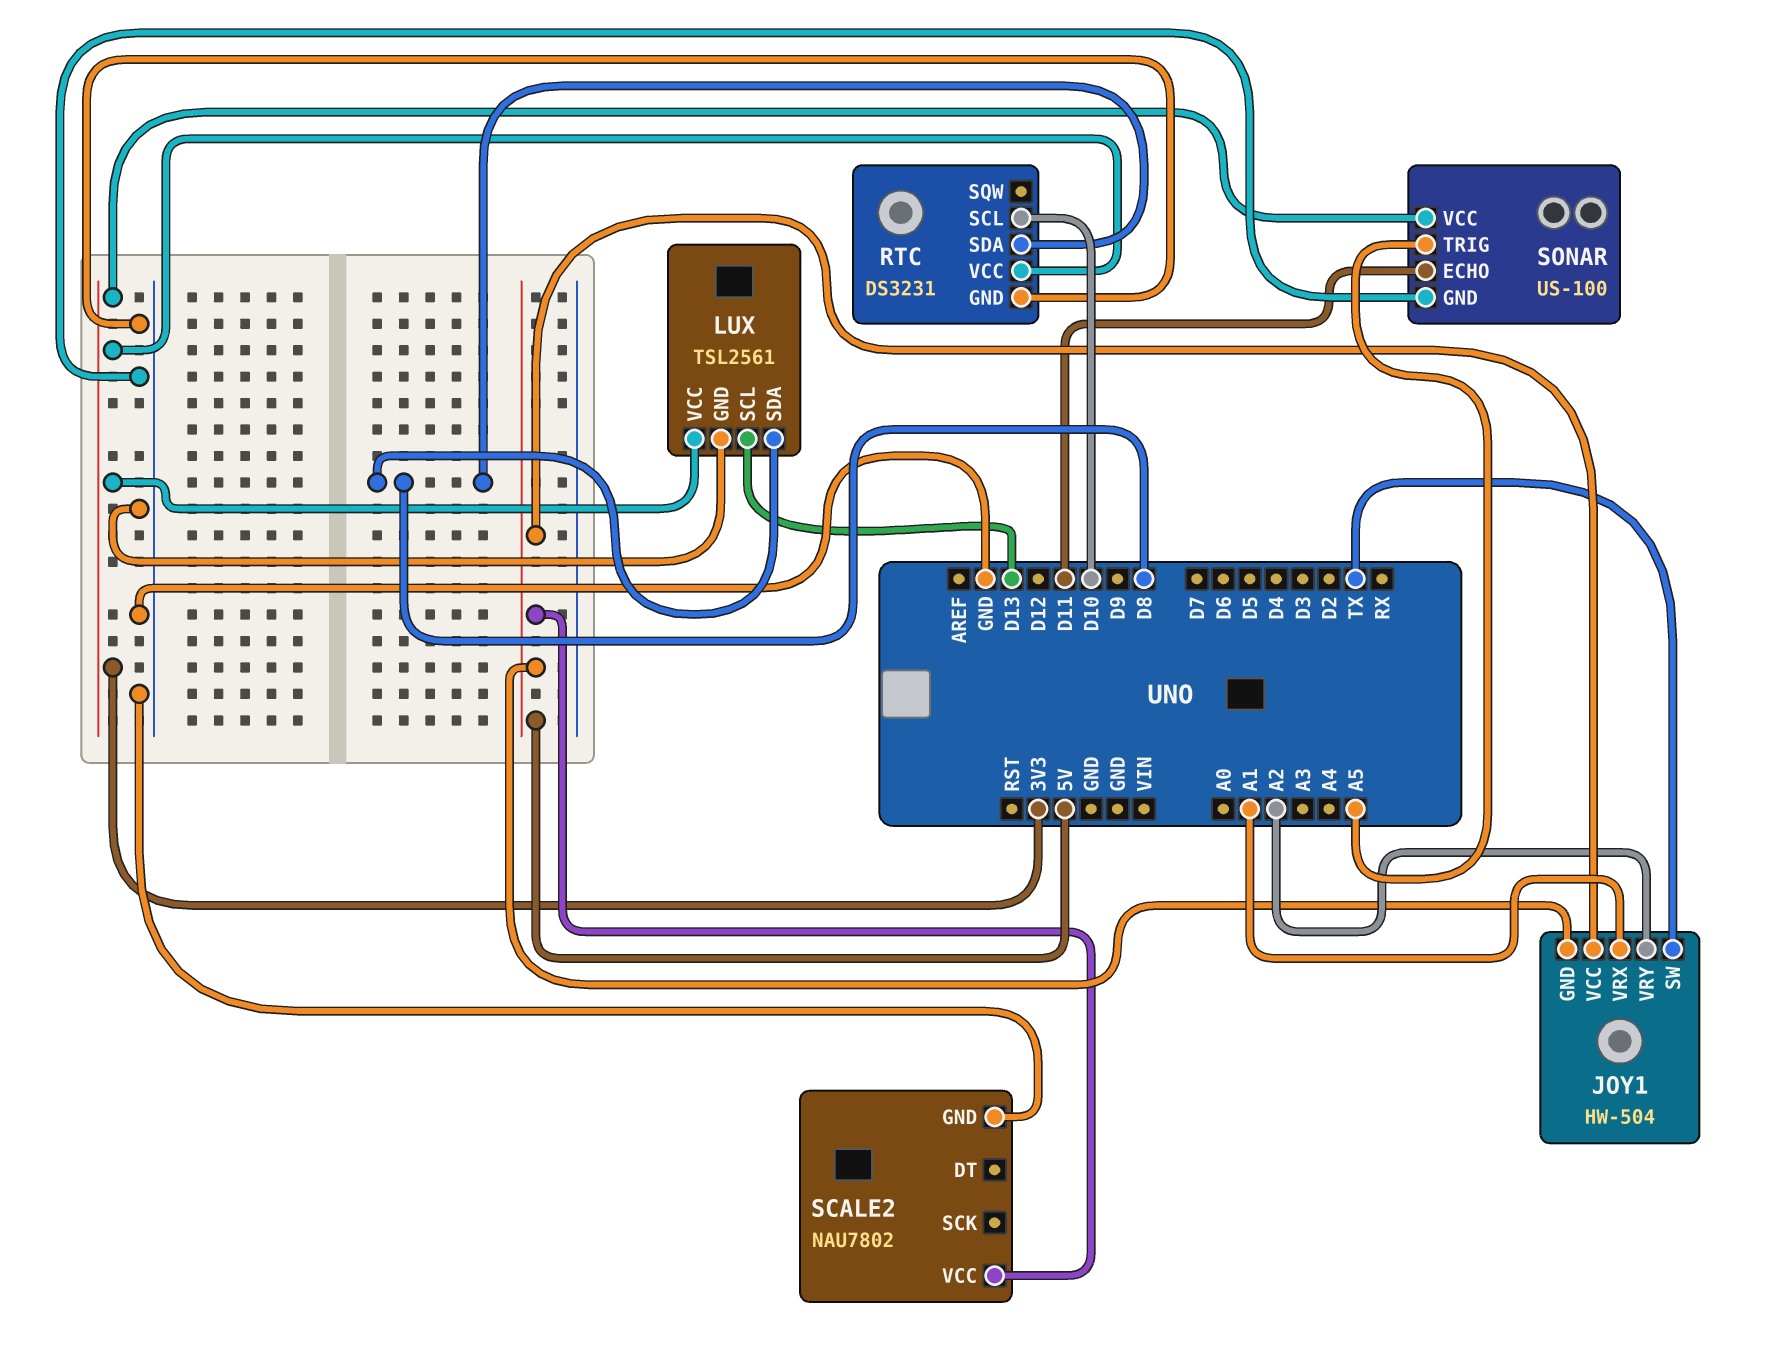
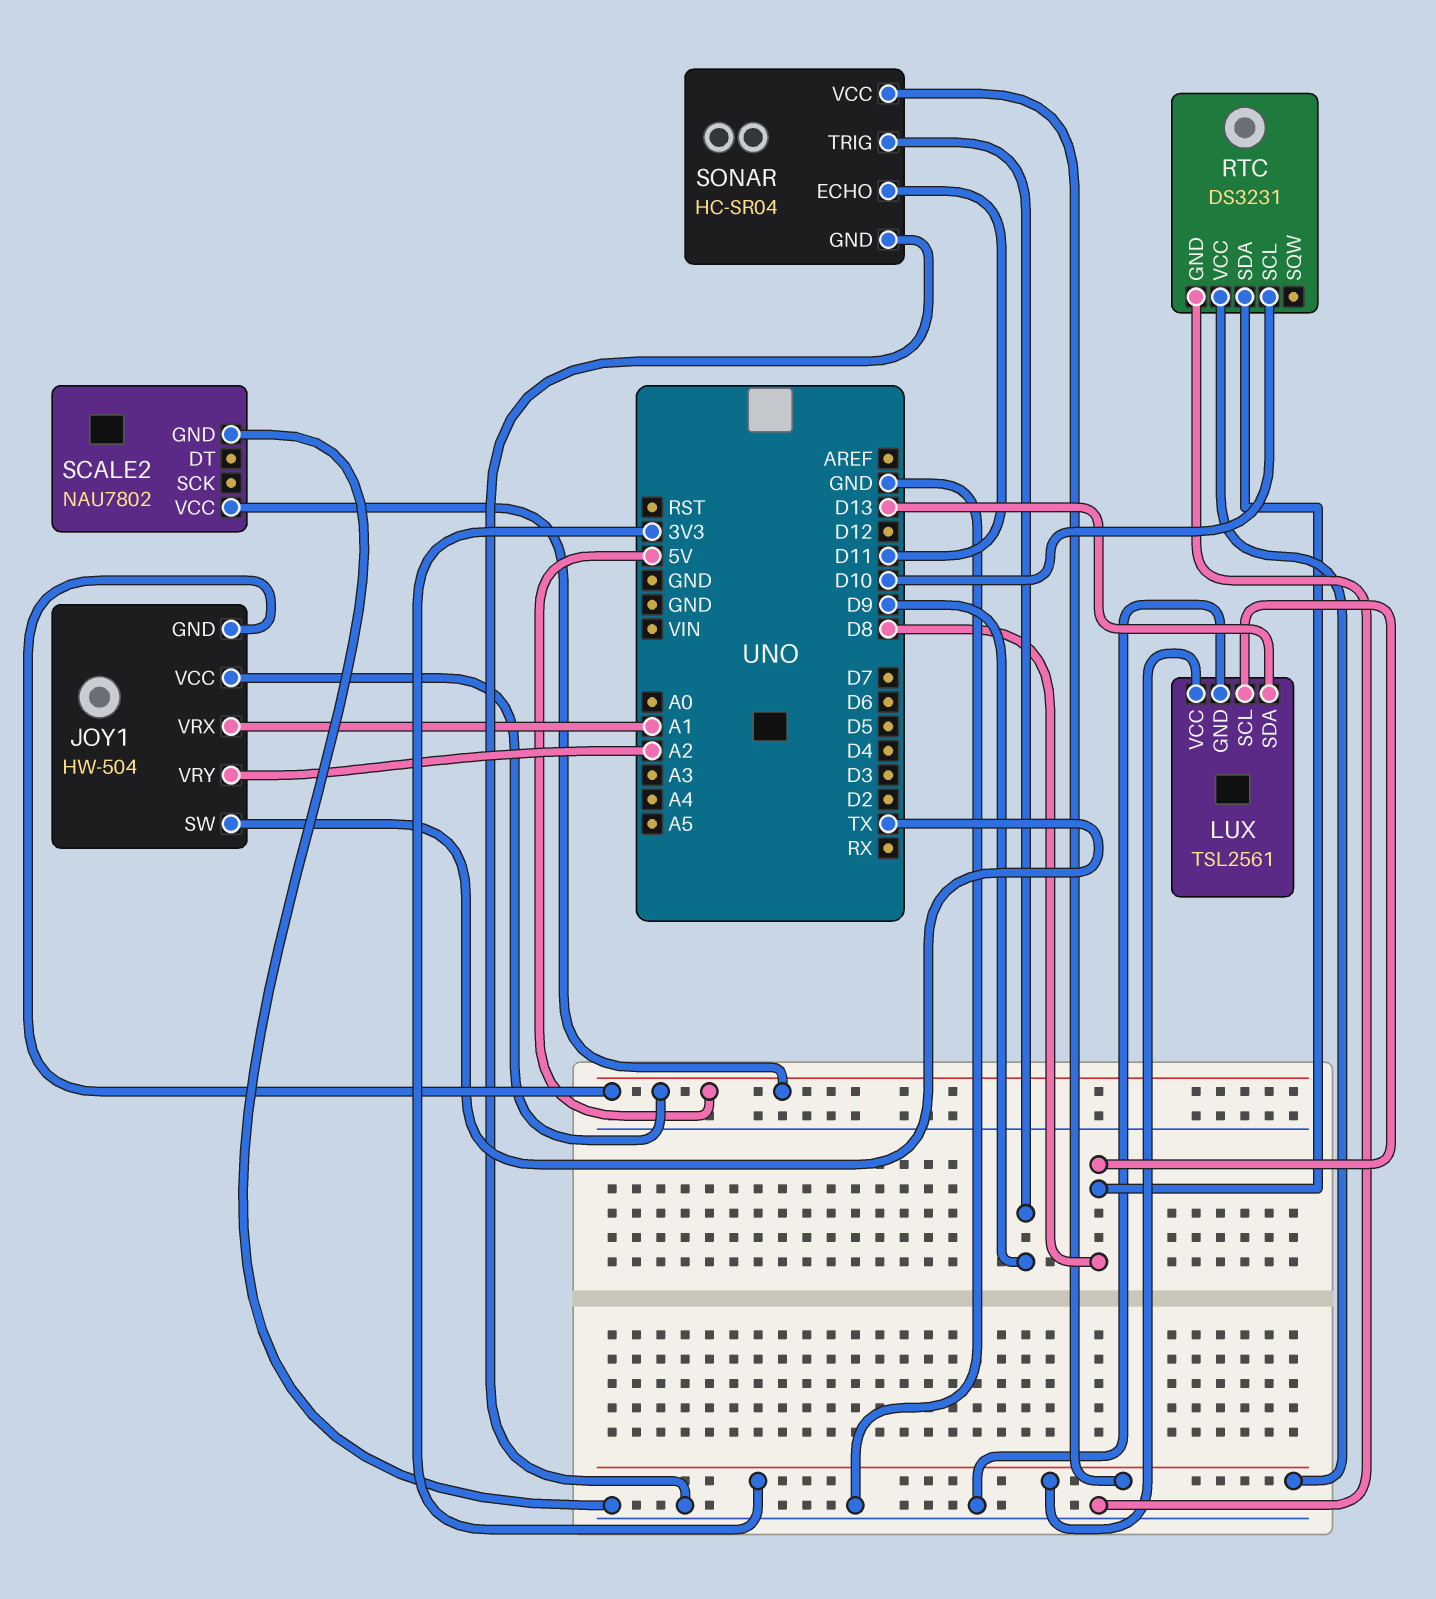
LUX pin SCL: D13 -> D8
LUX pin SDA: D8 -> D13
SONAR: US-100 -> HC-SR04
SONAR pin TRIG: A5 -> D9

